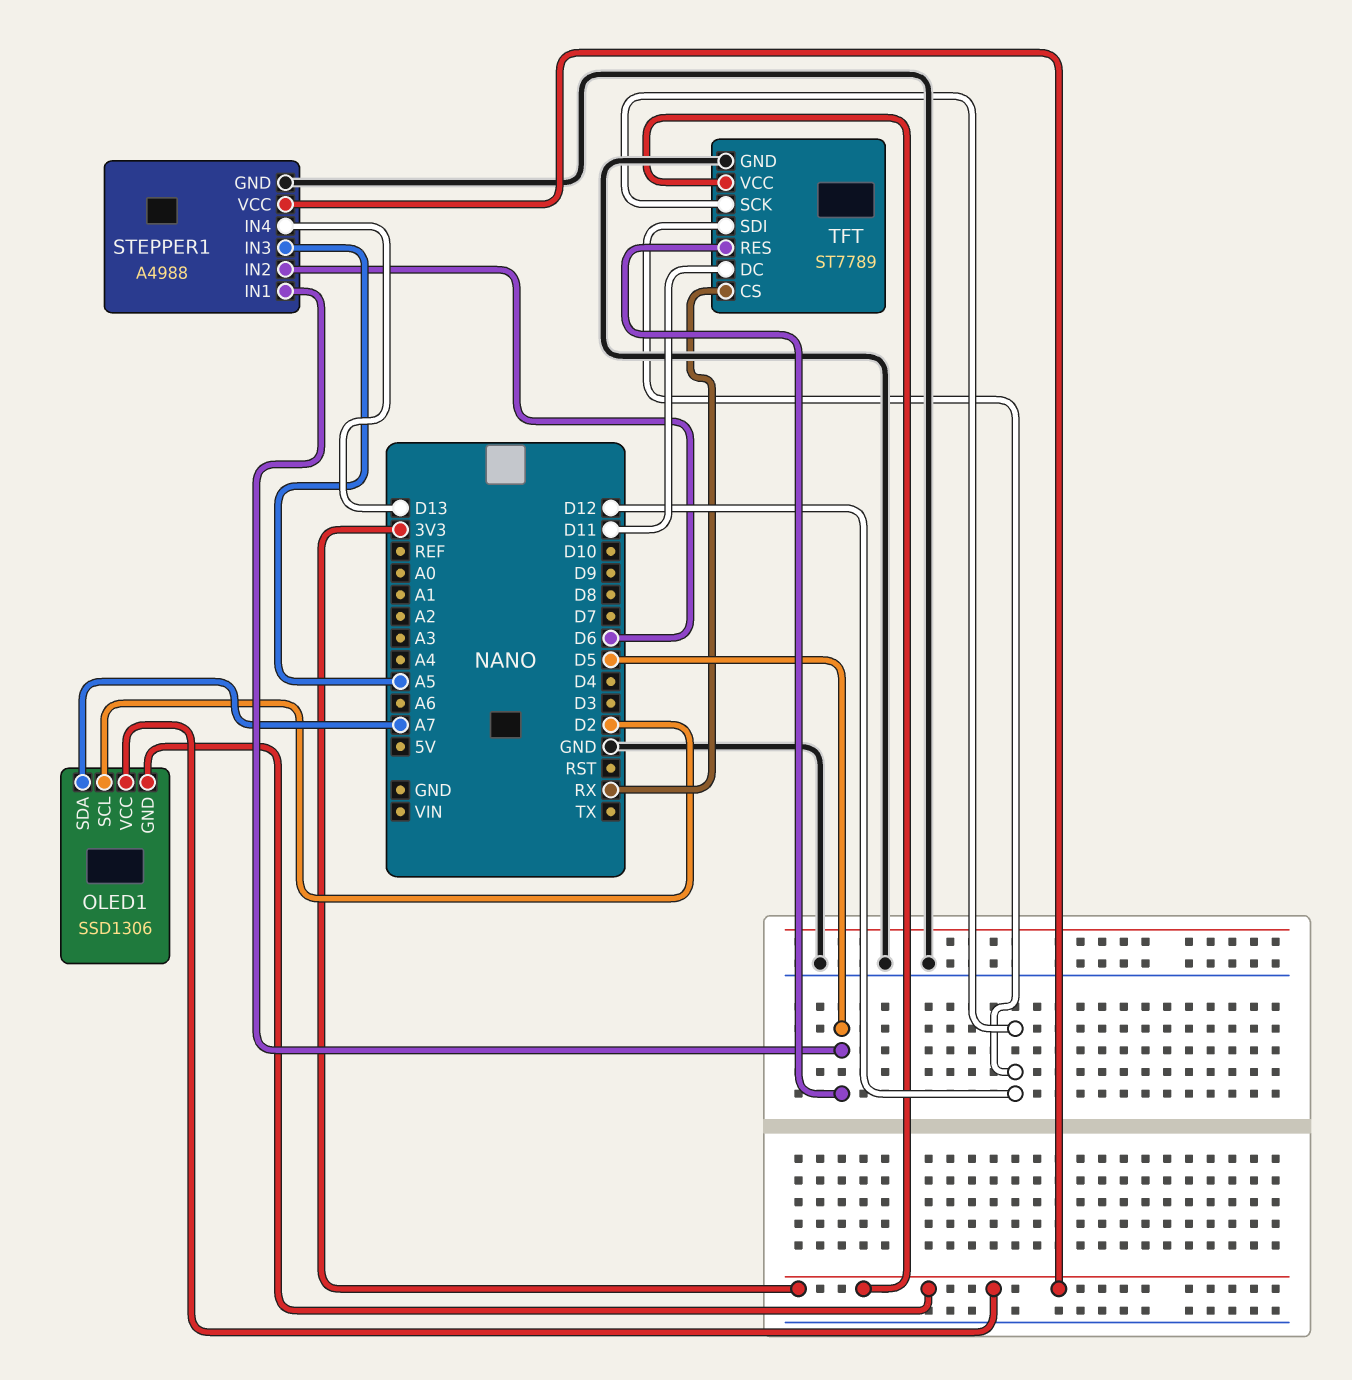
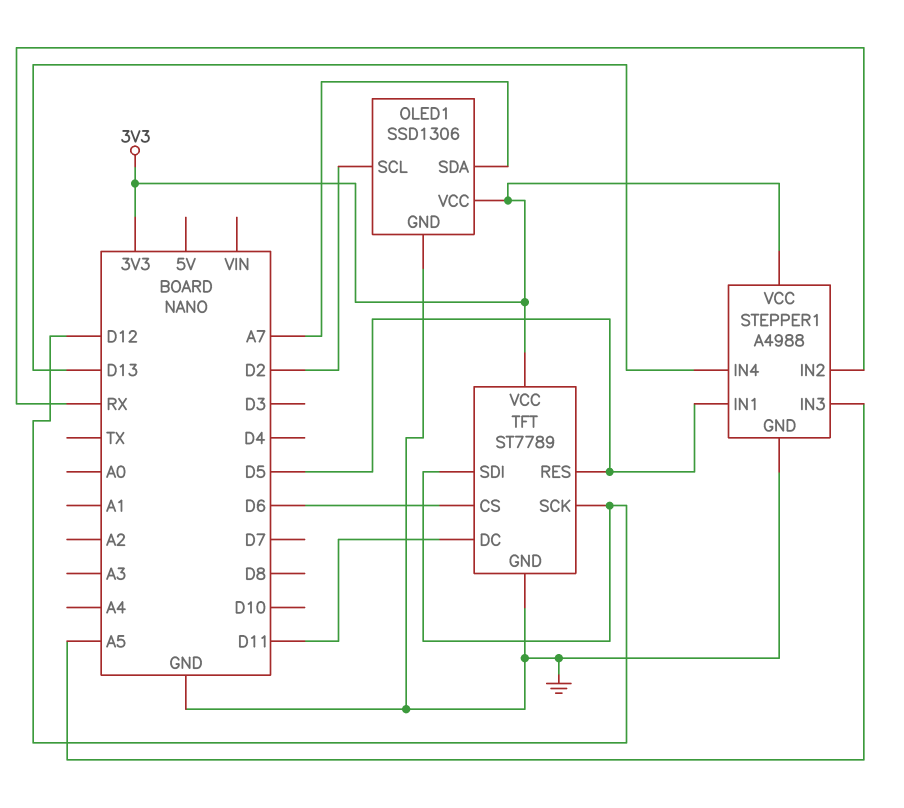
OLED1 pin GND: 3V3 -> GND
STEPPER1 pin IN2: D6 -> RX
TFT pin CS: RX -> D6

